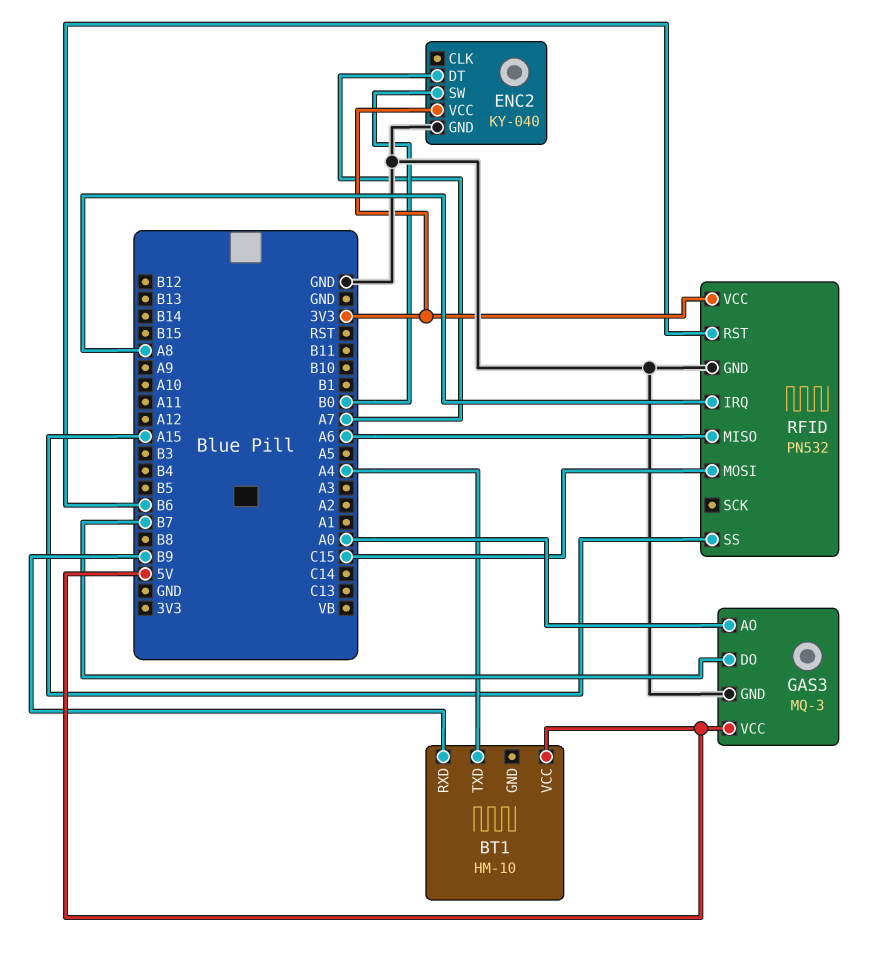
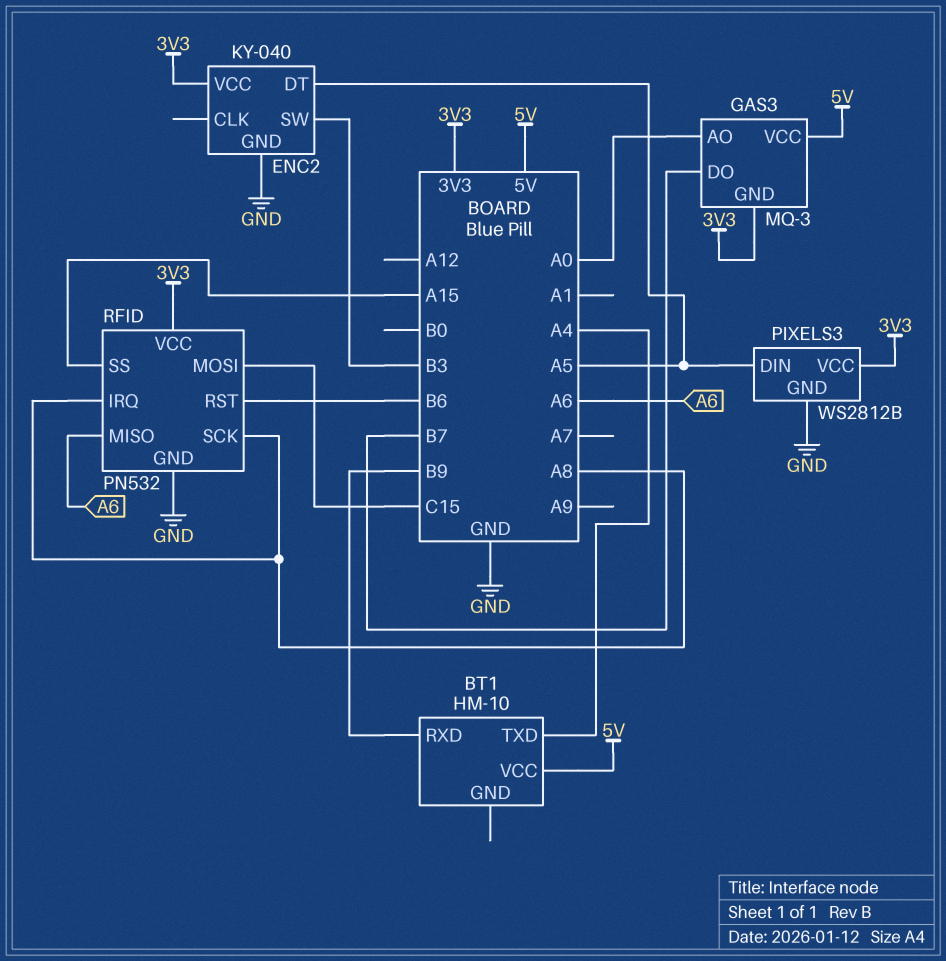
ENC2 pin DT: A7 -> A5
ENC2 pin SW: B0 -> B3
GAS3 pin GND: GND -> 3V3
PIXELS3: none -> WS2812B
PIXELS3 pin DIN: none -> A5
PIXELS3 pin GND: none -> GND
PIXELS3 pin VCC: none -> 3V3
RFID pin SCK: none -> A8

